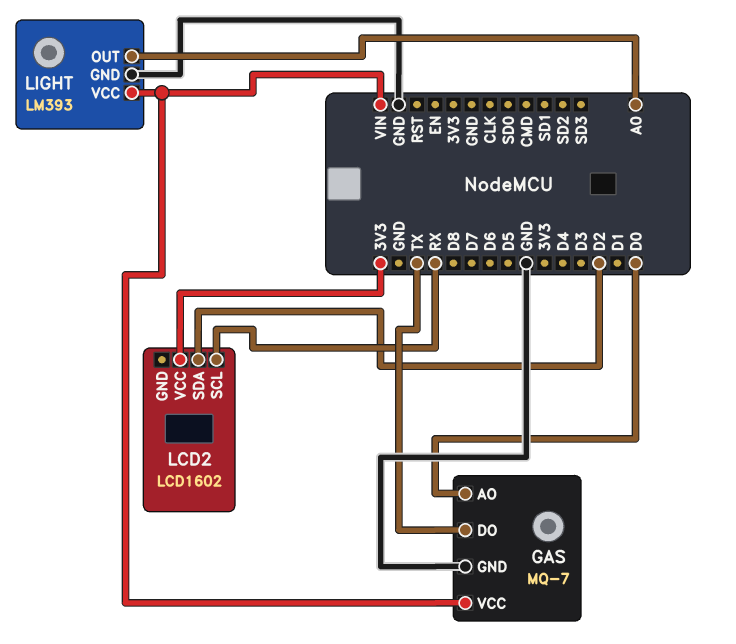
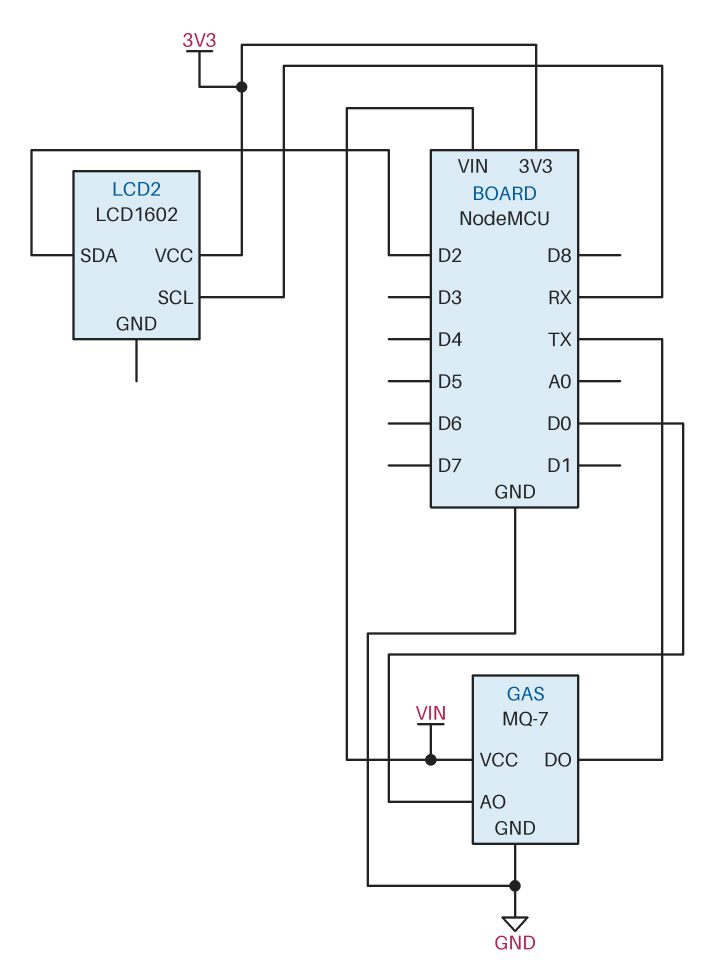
LIGHT: LM393 -> none
LIGHT pin GND: GND -> none
LIGHT pin OUT: A0 -> none
LIGHT pin VCC: VIN -> none

